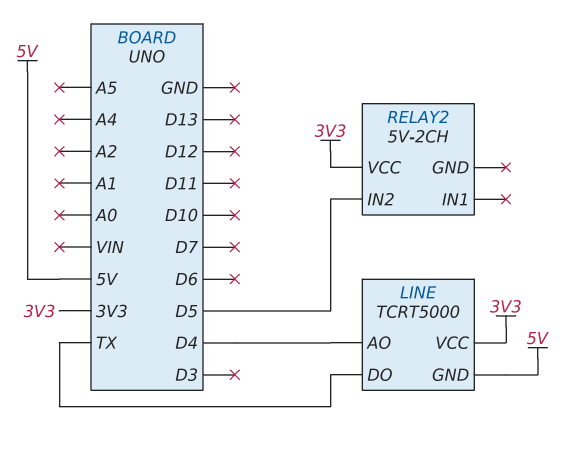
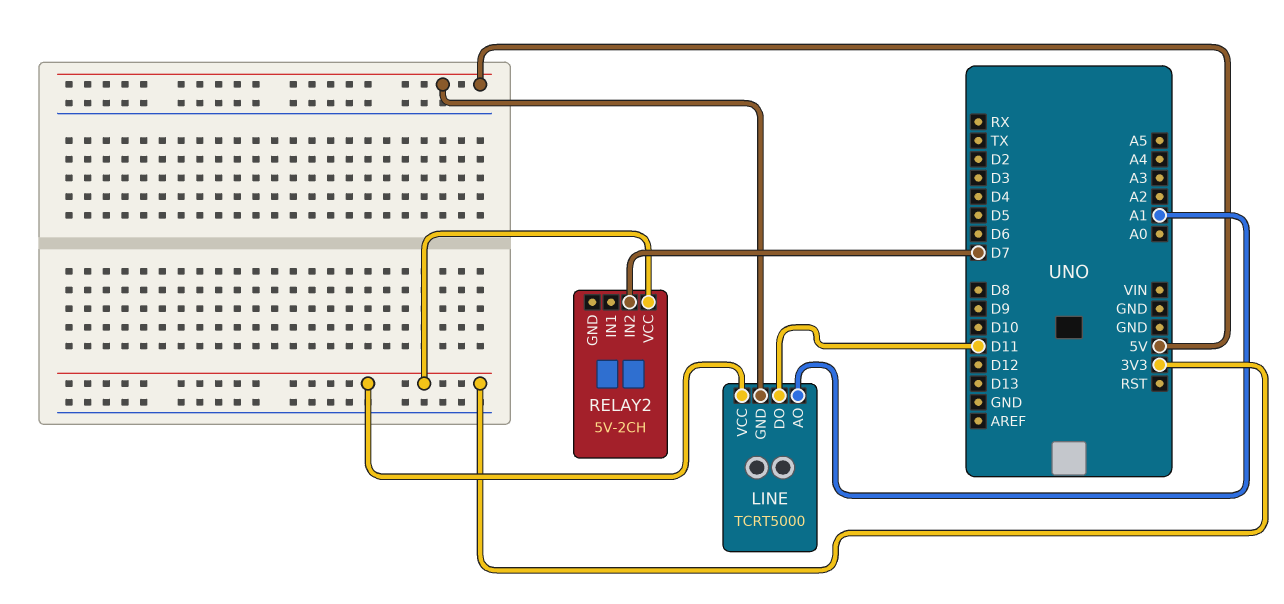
LINE pin AO: D4 -> A1
LINE pin DO: TX -> D11
RELAY2 pin IN2: D5 -> D7

